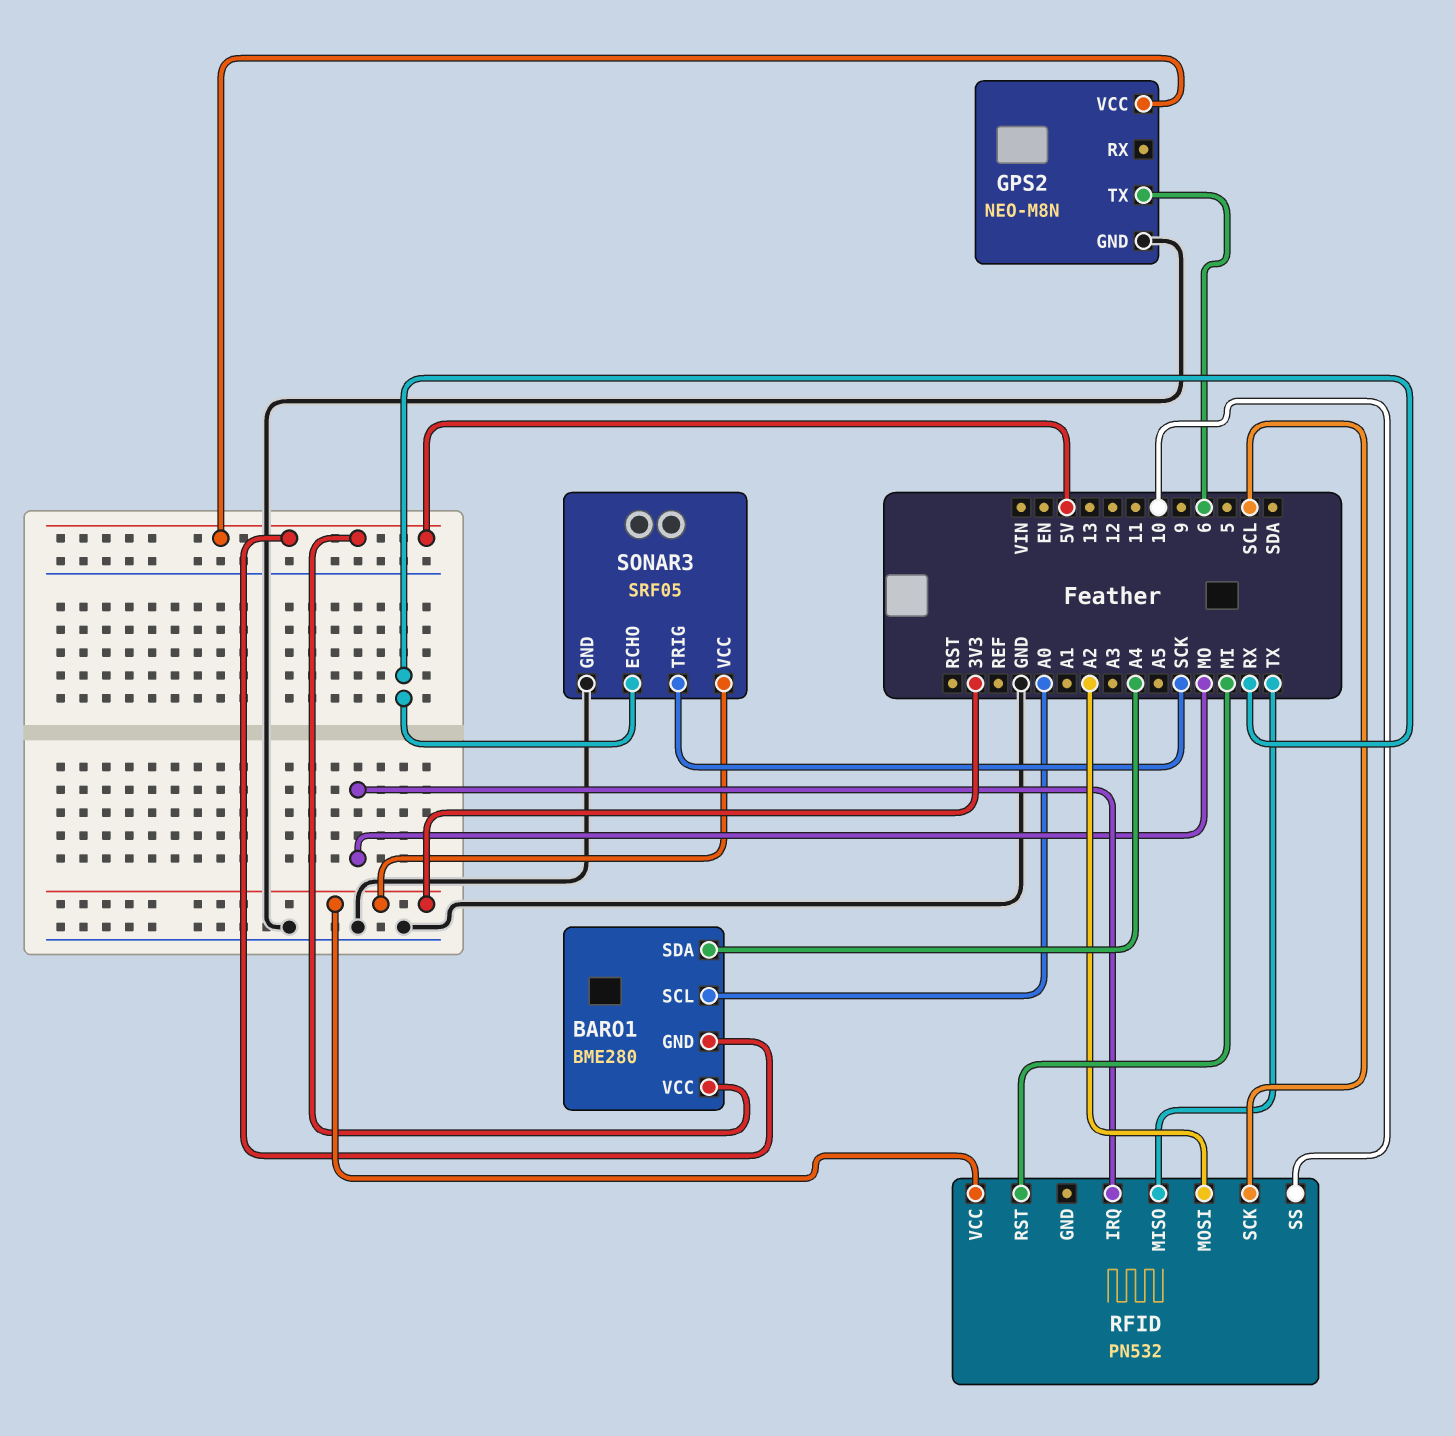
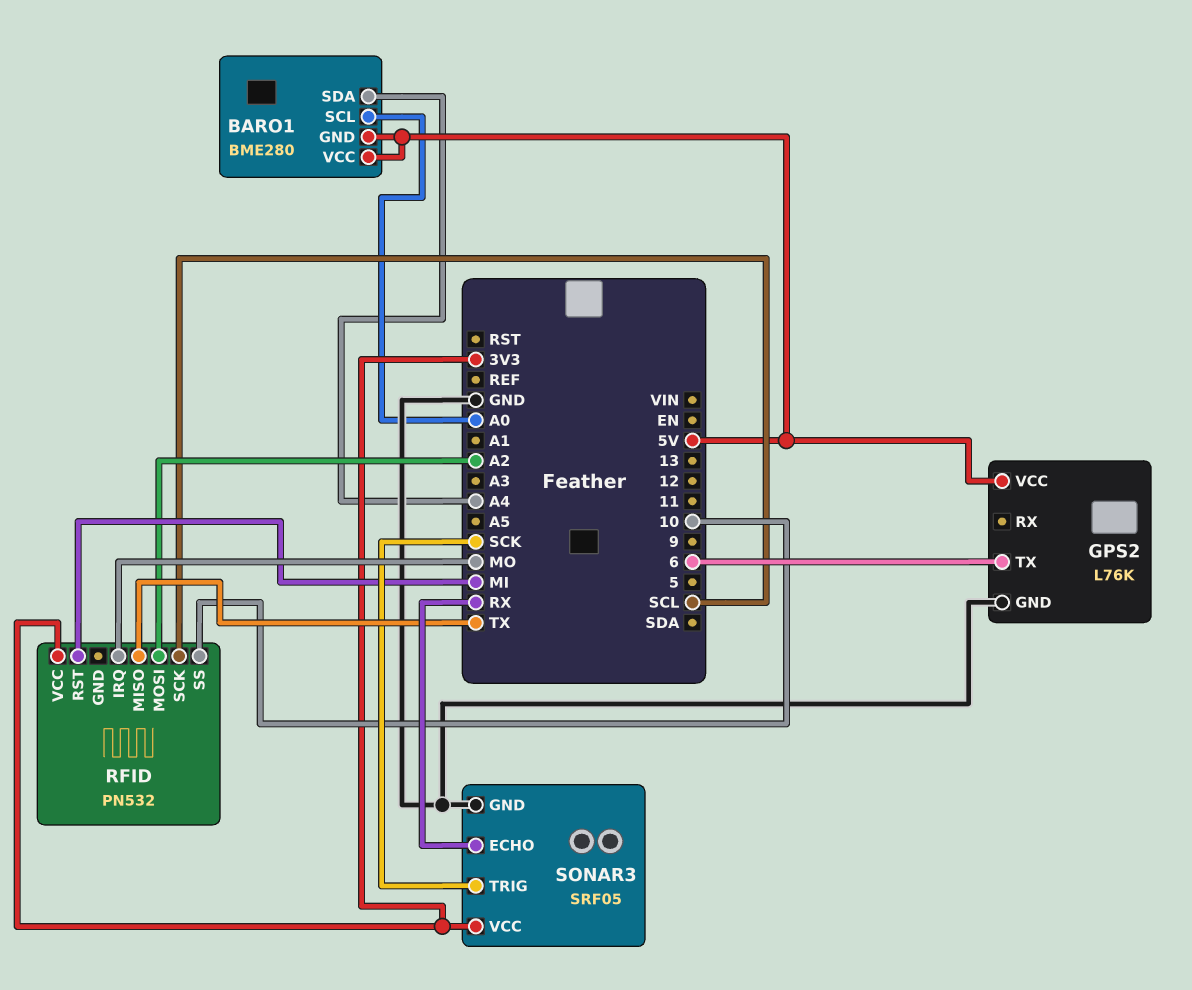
GPS2: NEO-M8N -> L76K

